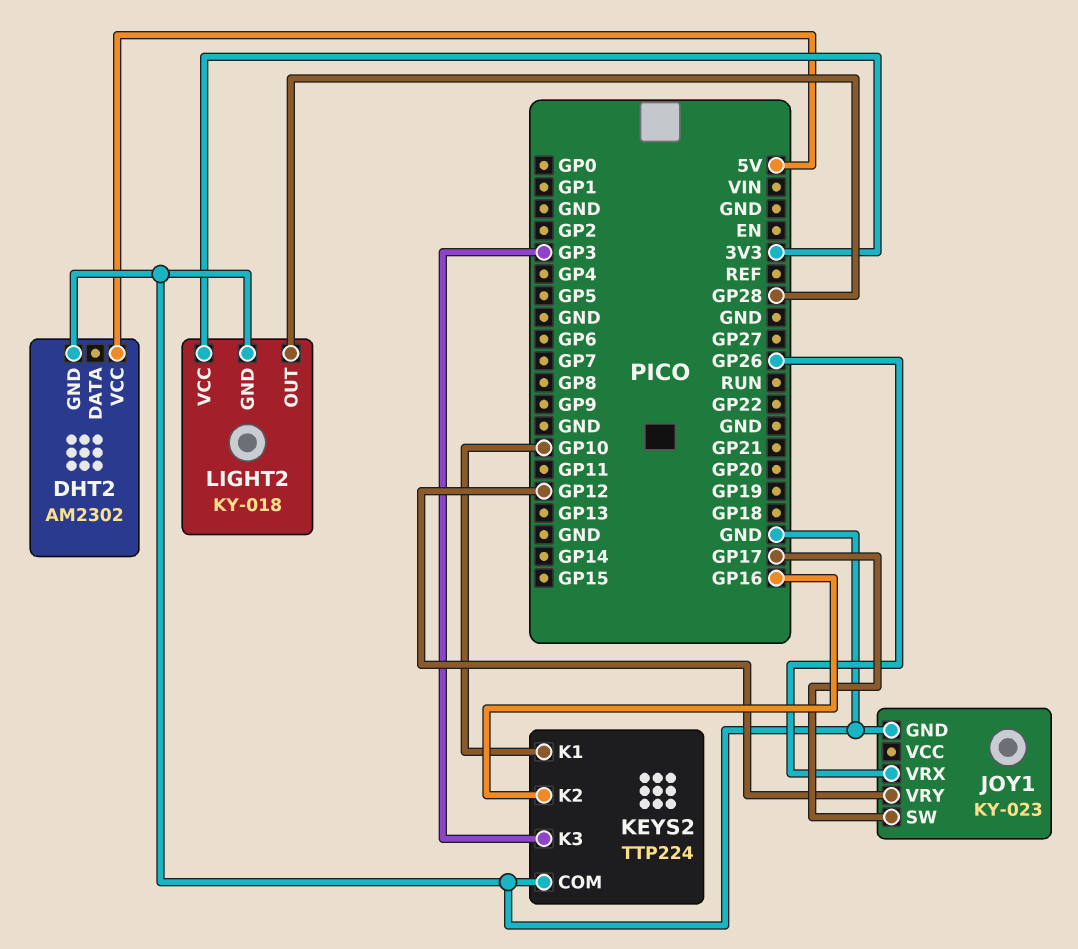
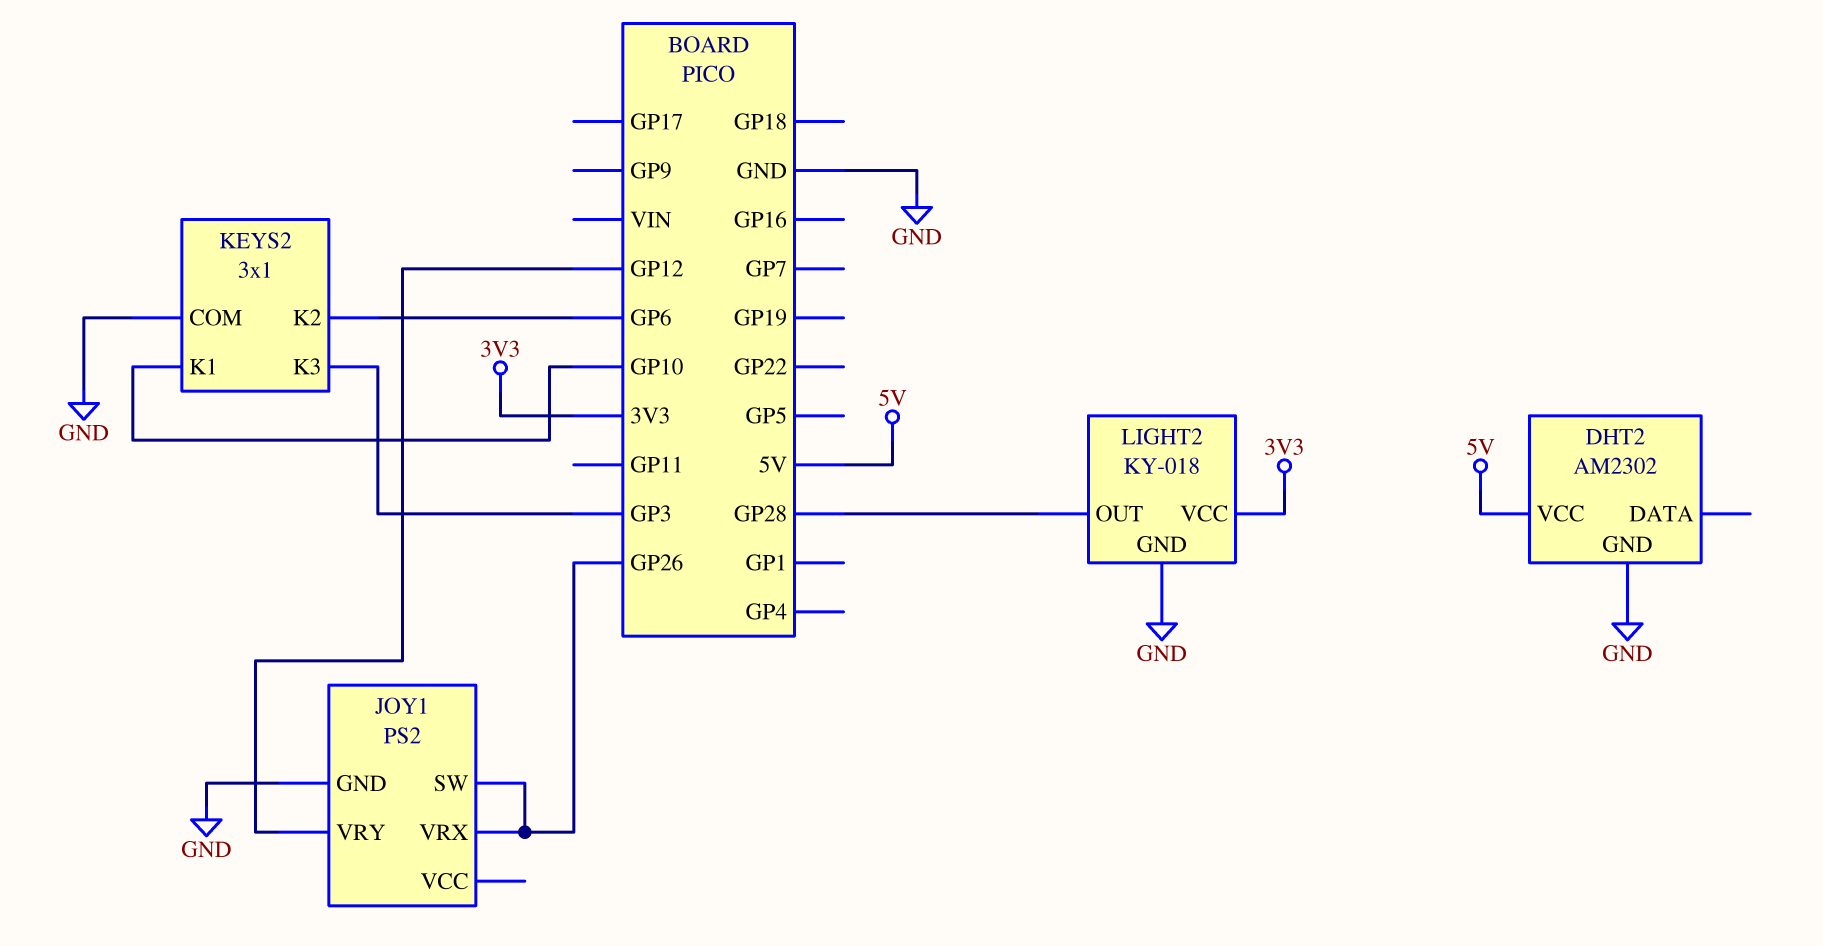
JOY1: KY-023 -> PS2
JOY1 pin SW: GP17 -> GP26
KEYS2: TTP224 -> 3x1
KEYS2 pin K2: GP16 -> GP6

